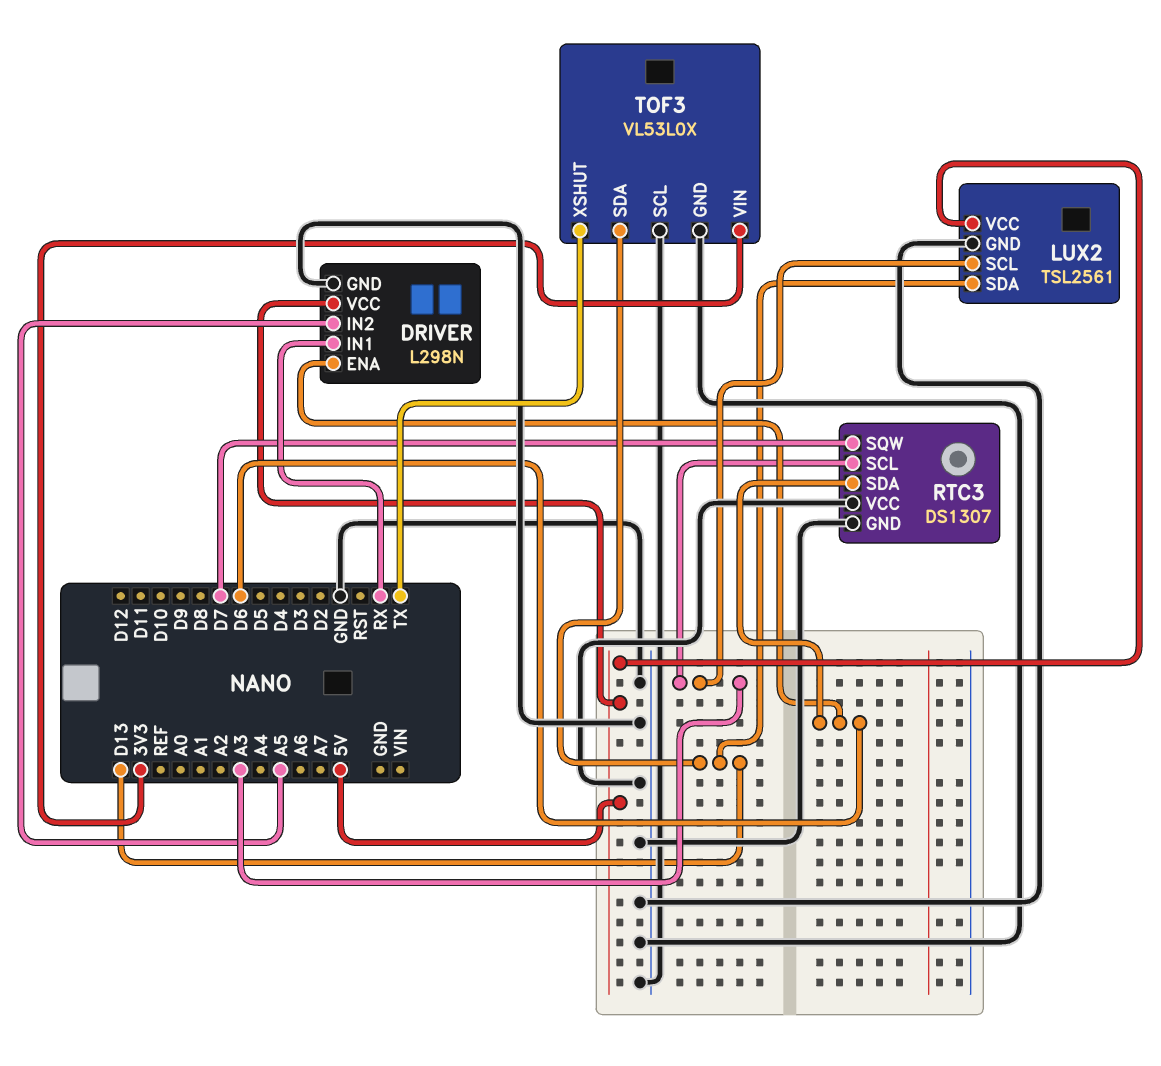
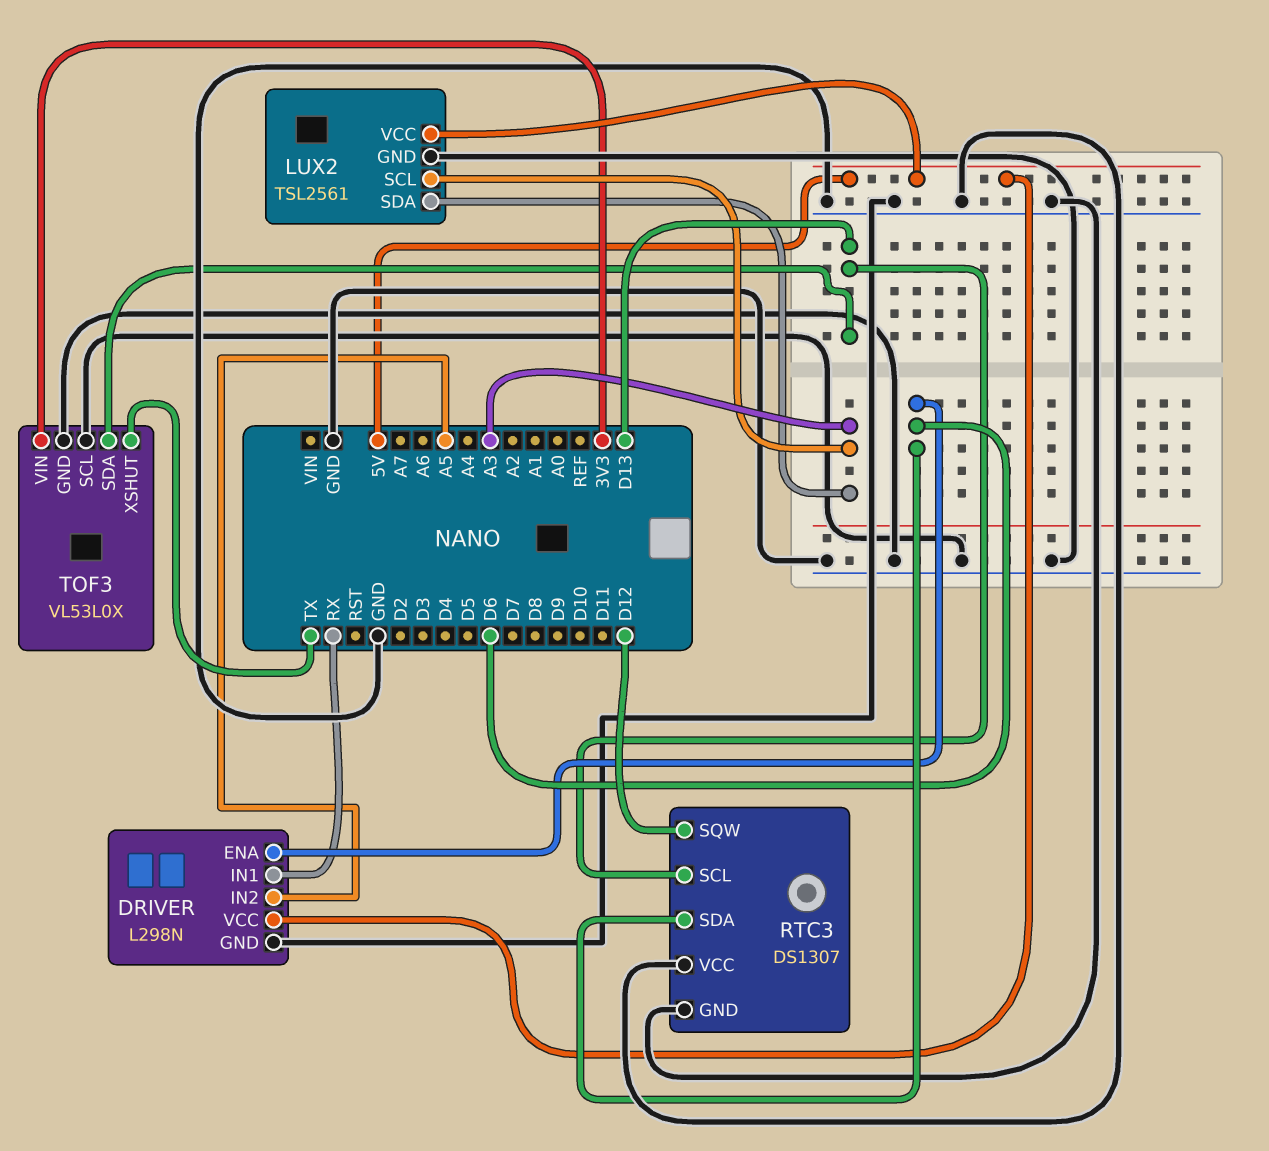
LUX2 pin SDA: D13 -> A3
RTC3 pin SCL: A3 -> D13
RTC3 pin SQW: D7 -> D12

